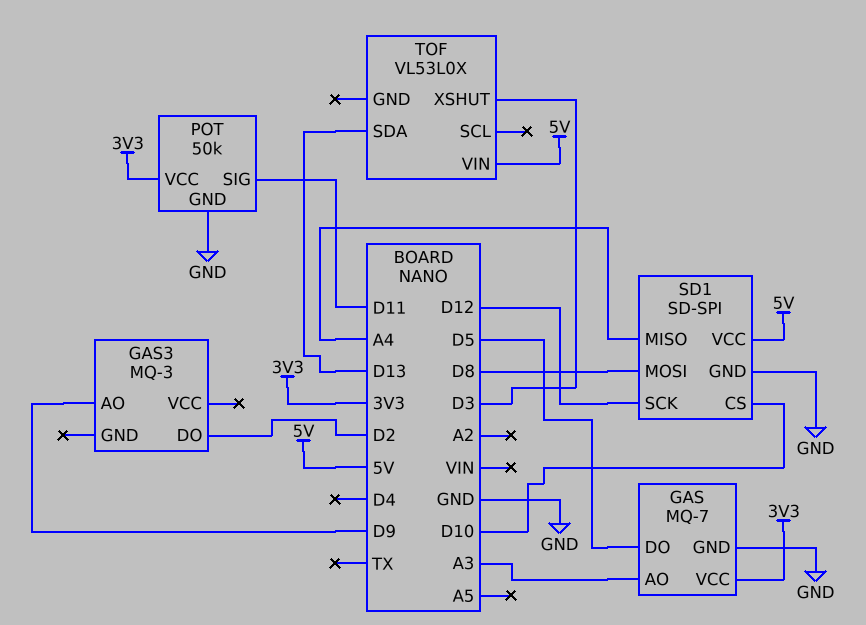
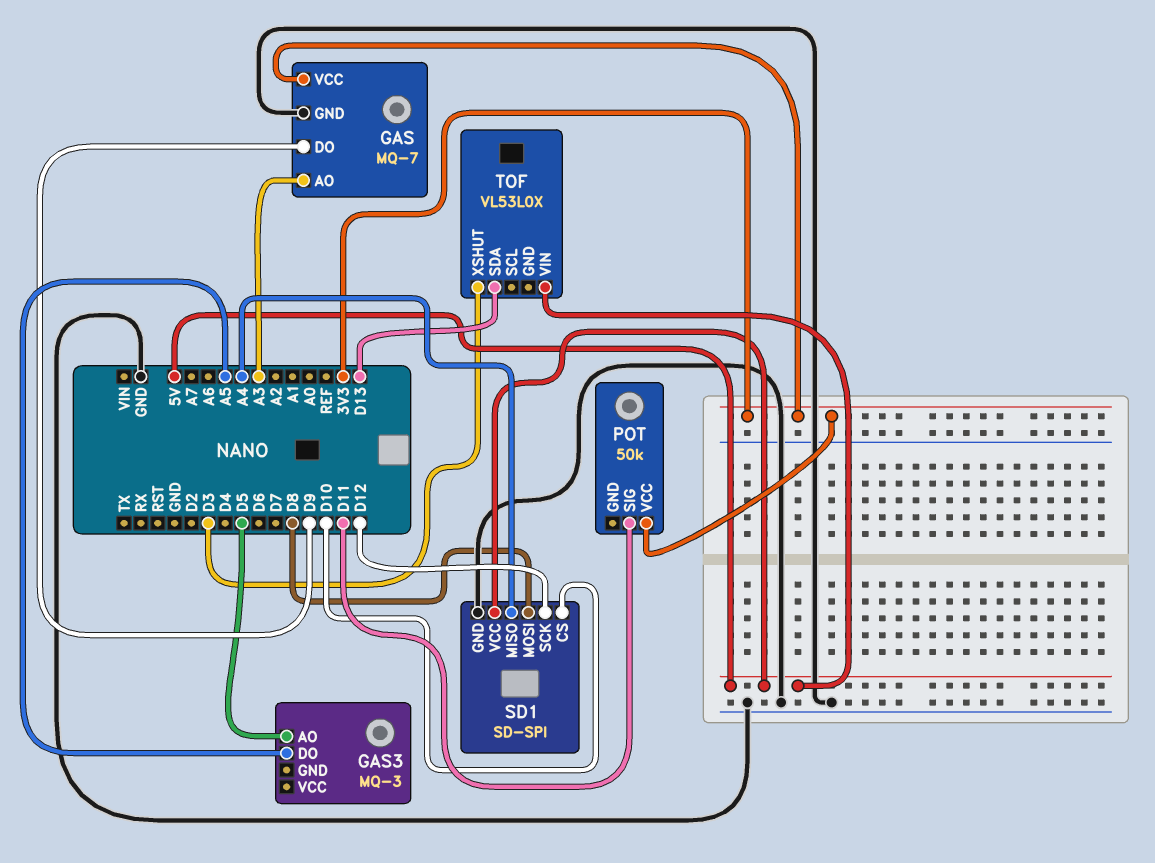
GAS pin DO: D5 -> D9
GAS3 pin AO: D9 -> D5
GAS3 pin DO: D2 -> A5
POT pin GND: GND -> none

